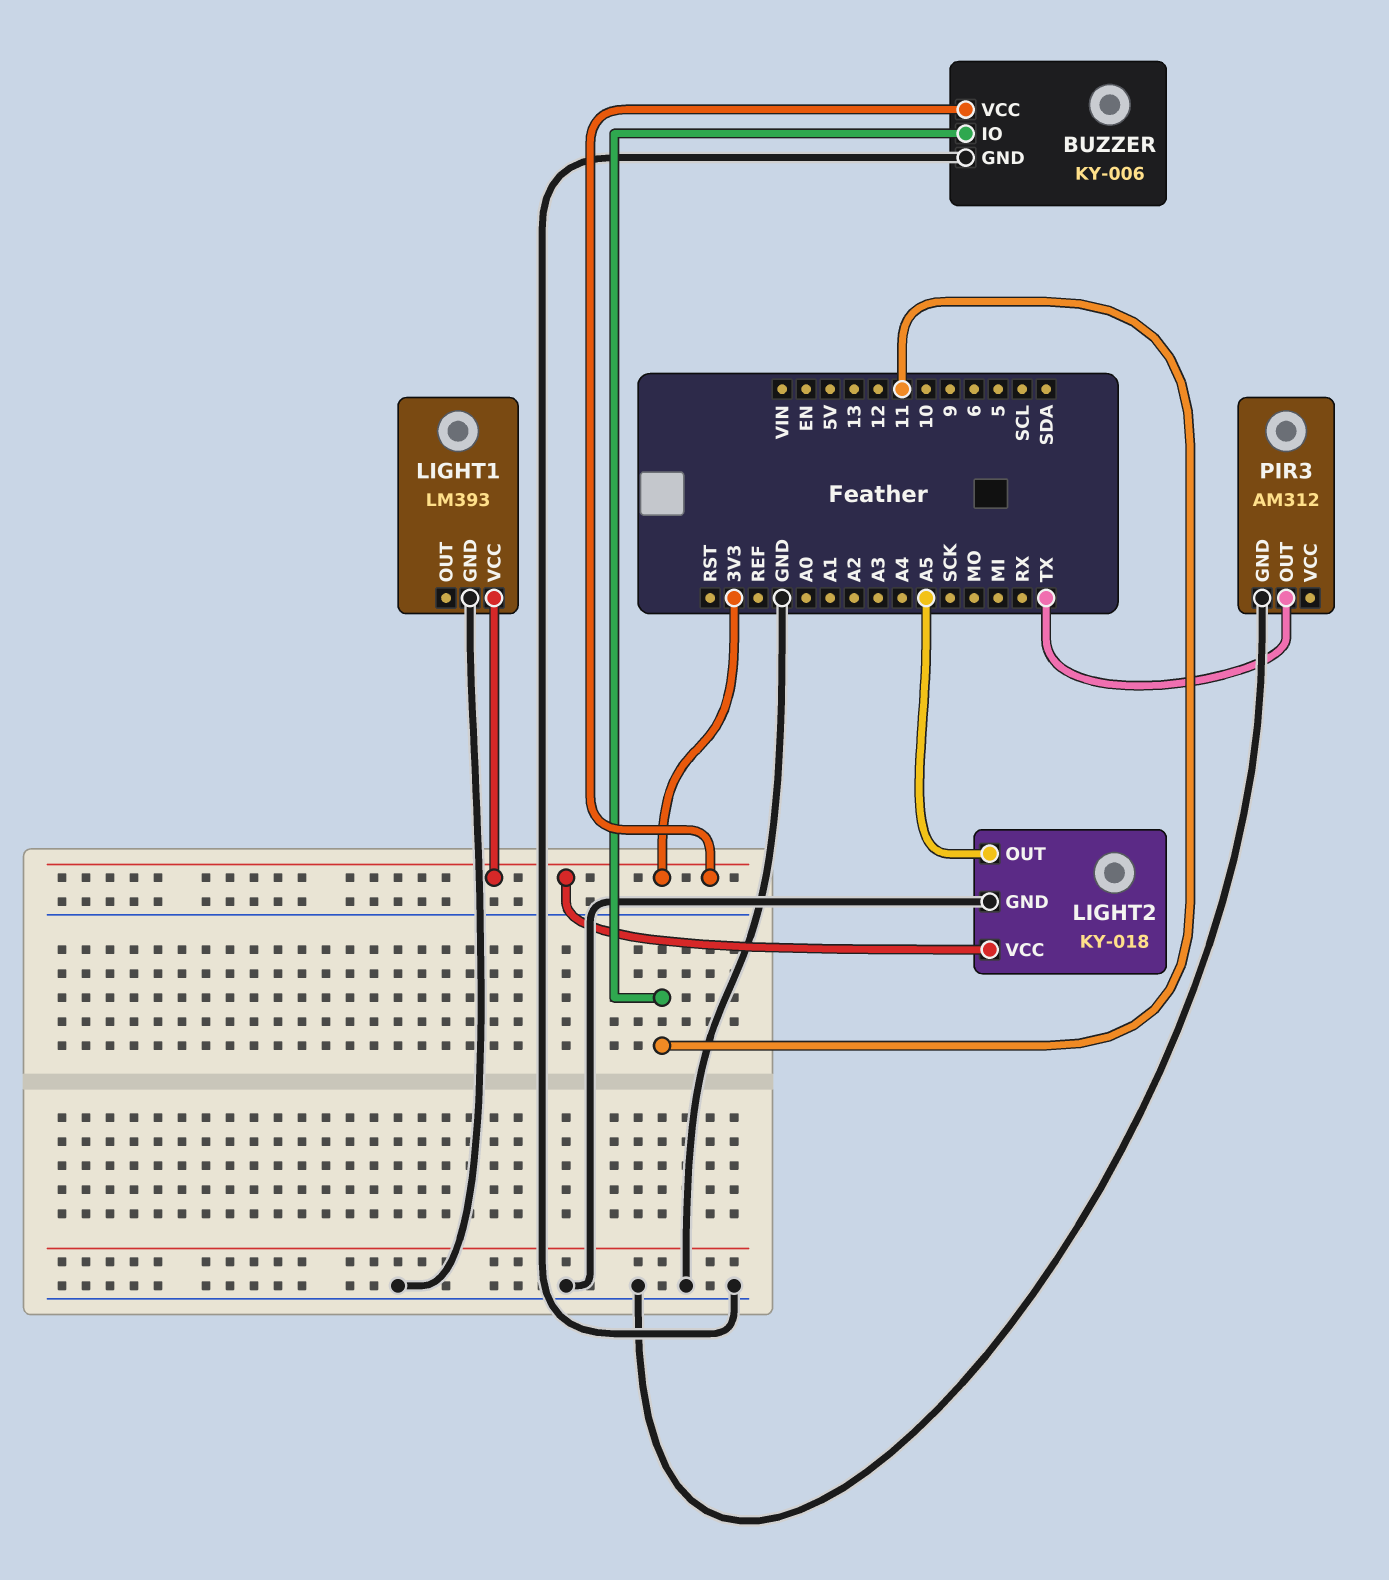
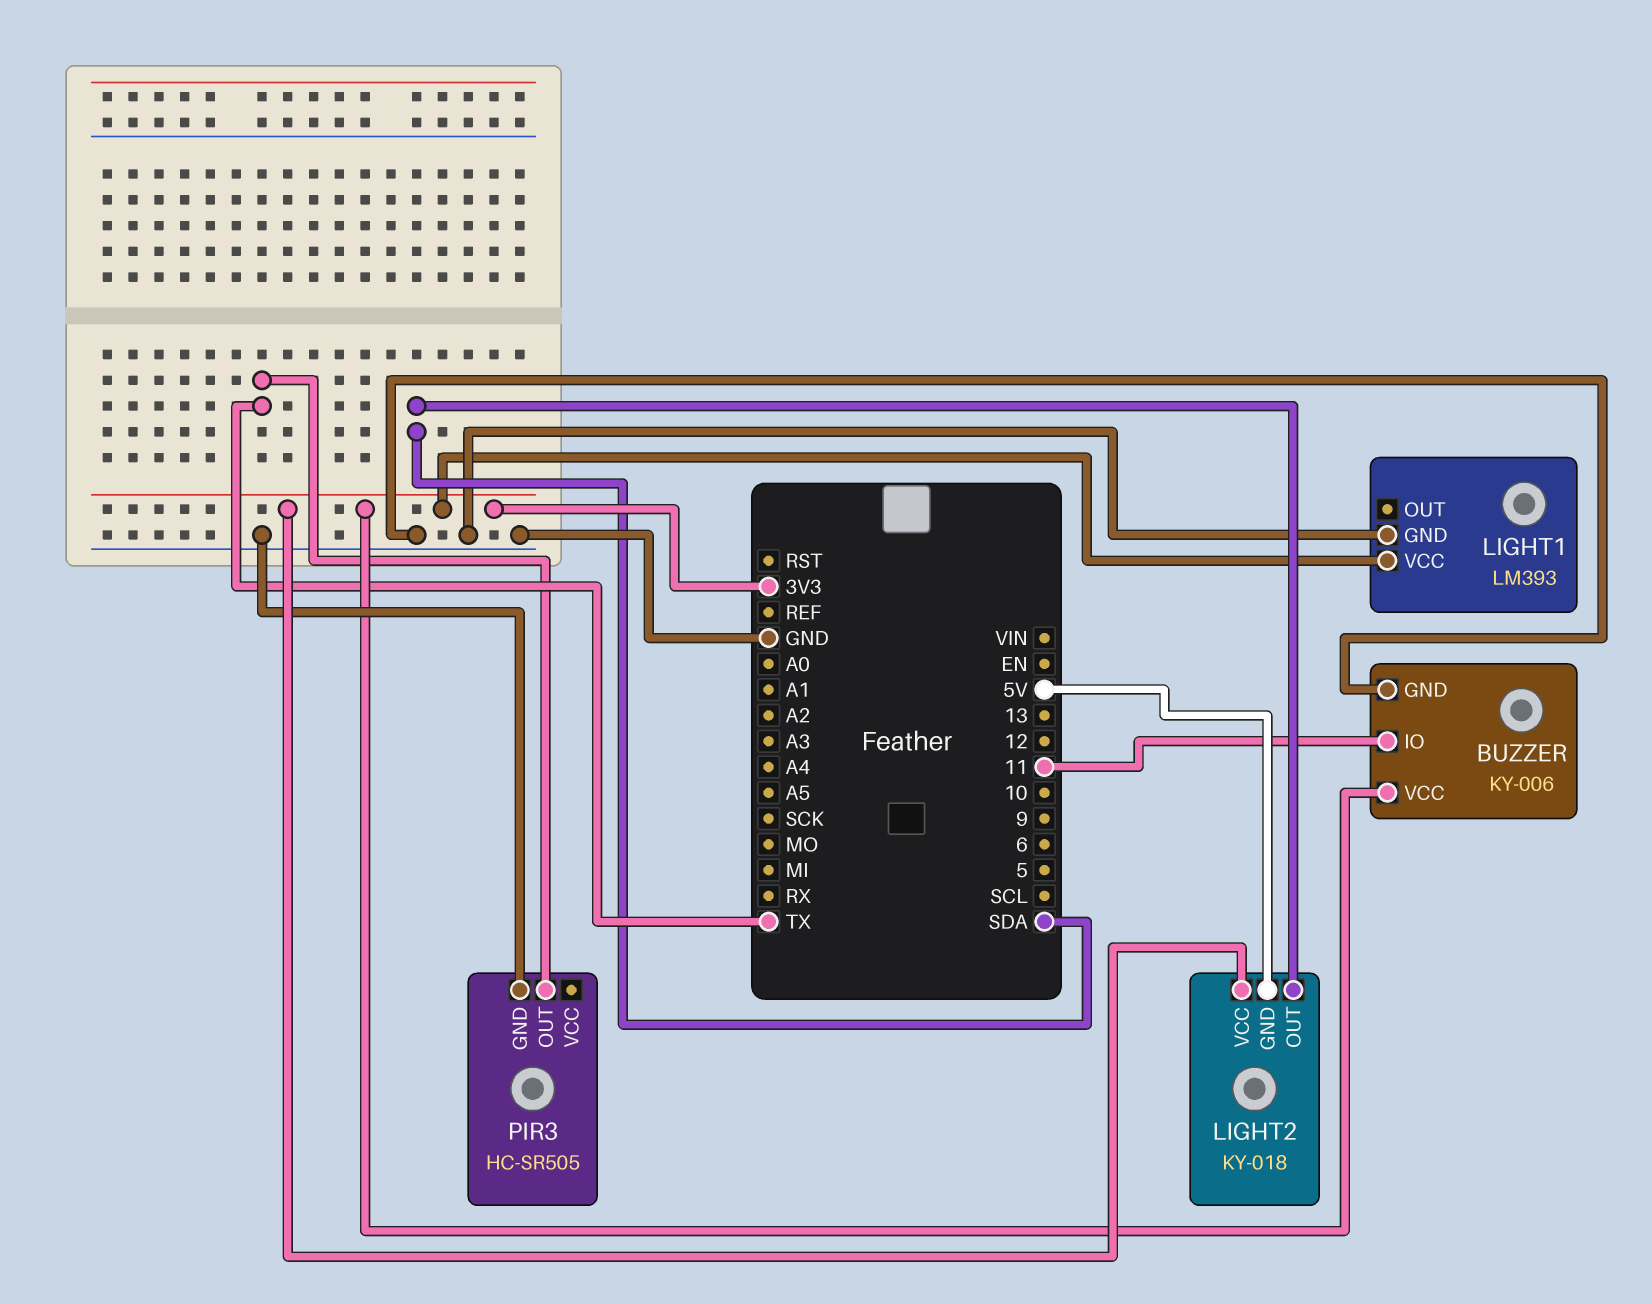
LIGHT2 pin GND: GND -> 5V
LIGHT2 pin OUT: A5 -> SDA
PIR3: AM312 -> HC-SR505

